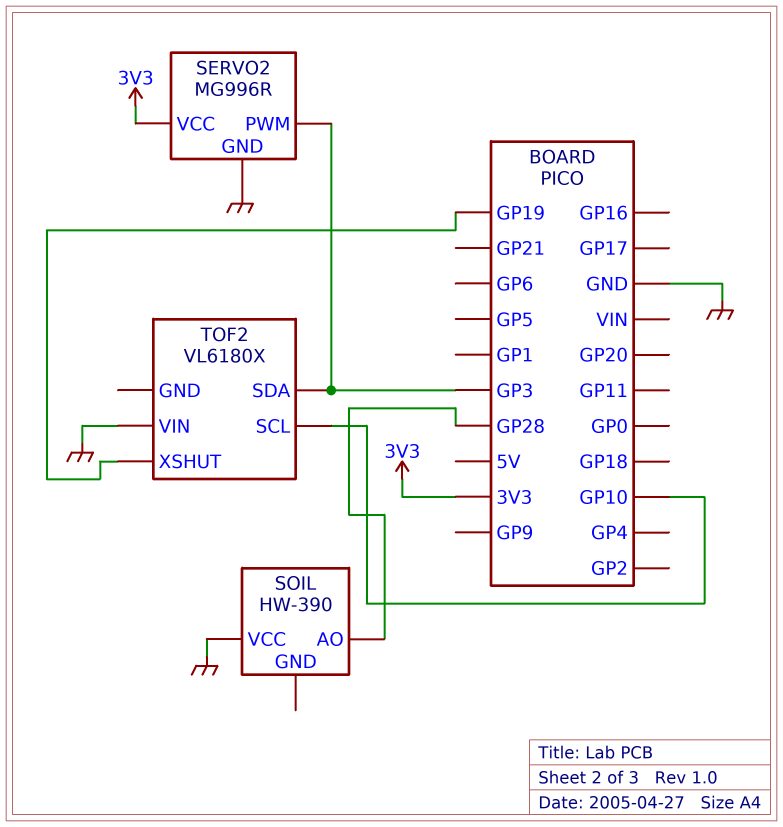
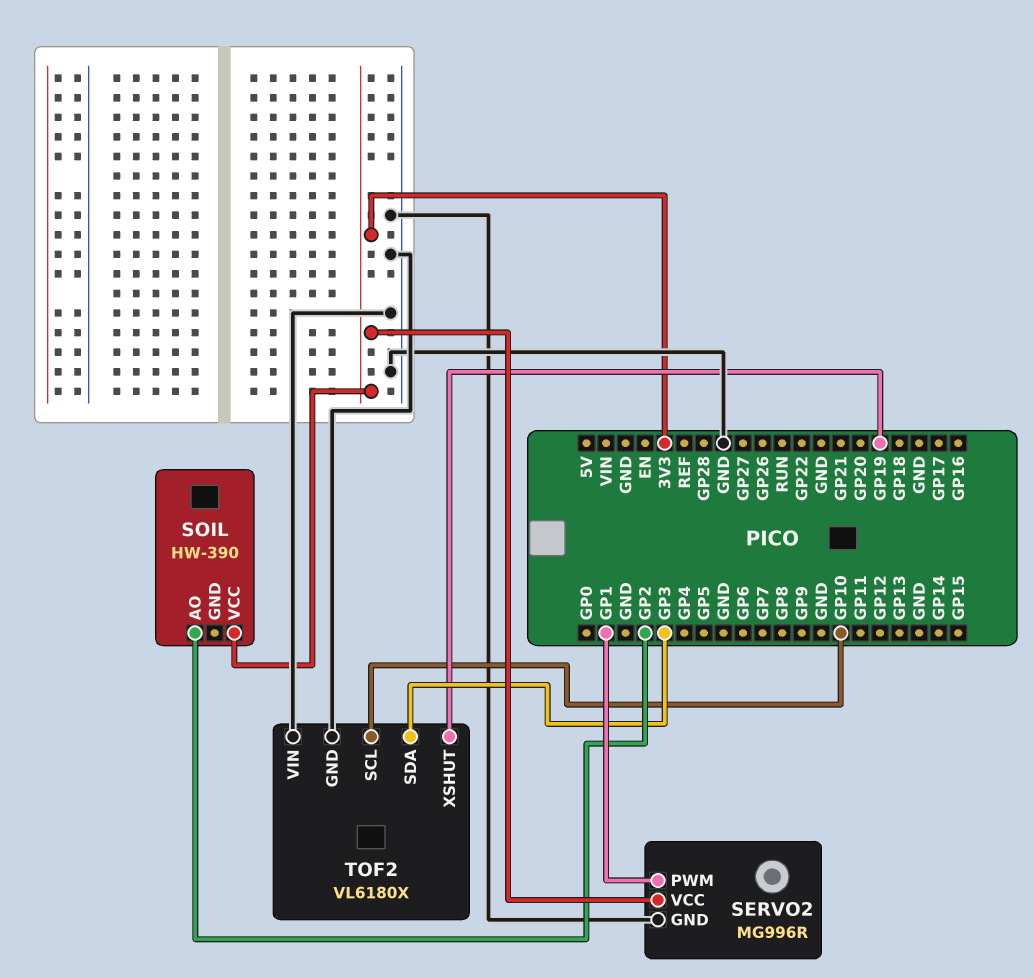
SERVO2 pin PWM: GP3 -> GP1
SOIL pin AO: GP28 -> GP2
SOIL pin VCC: GND -> 3V3
TOF2 pin GND: none -> GND

